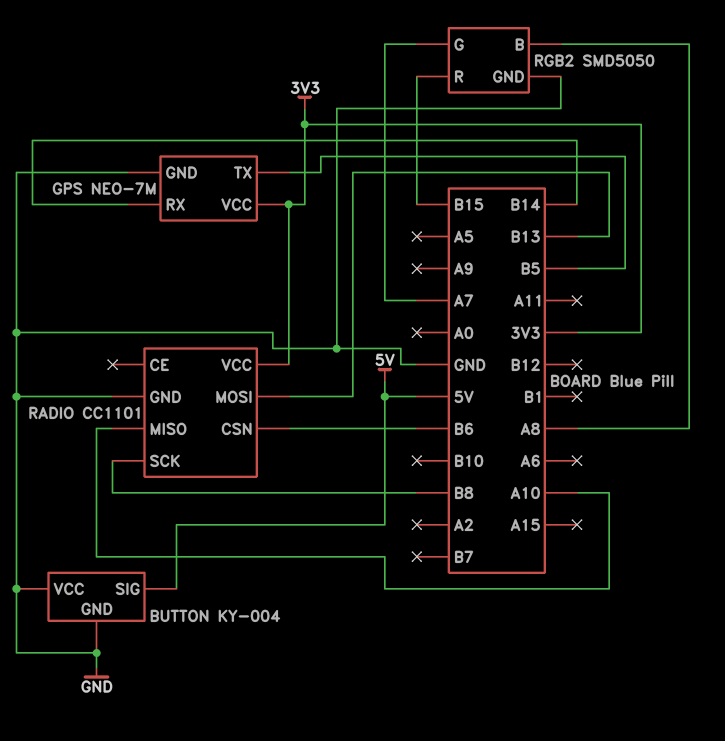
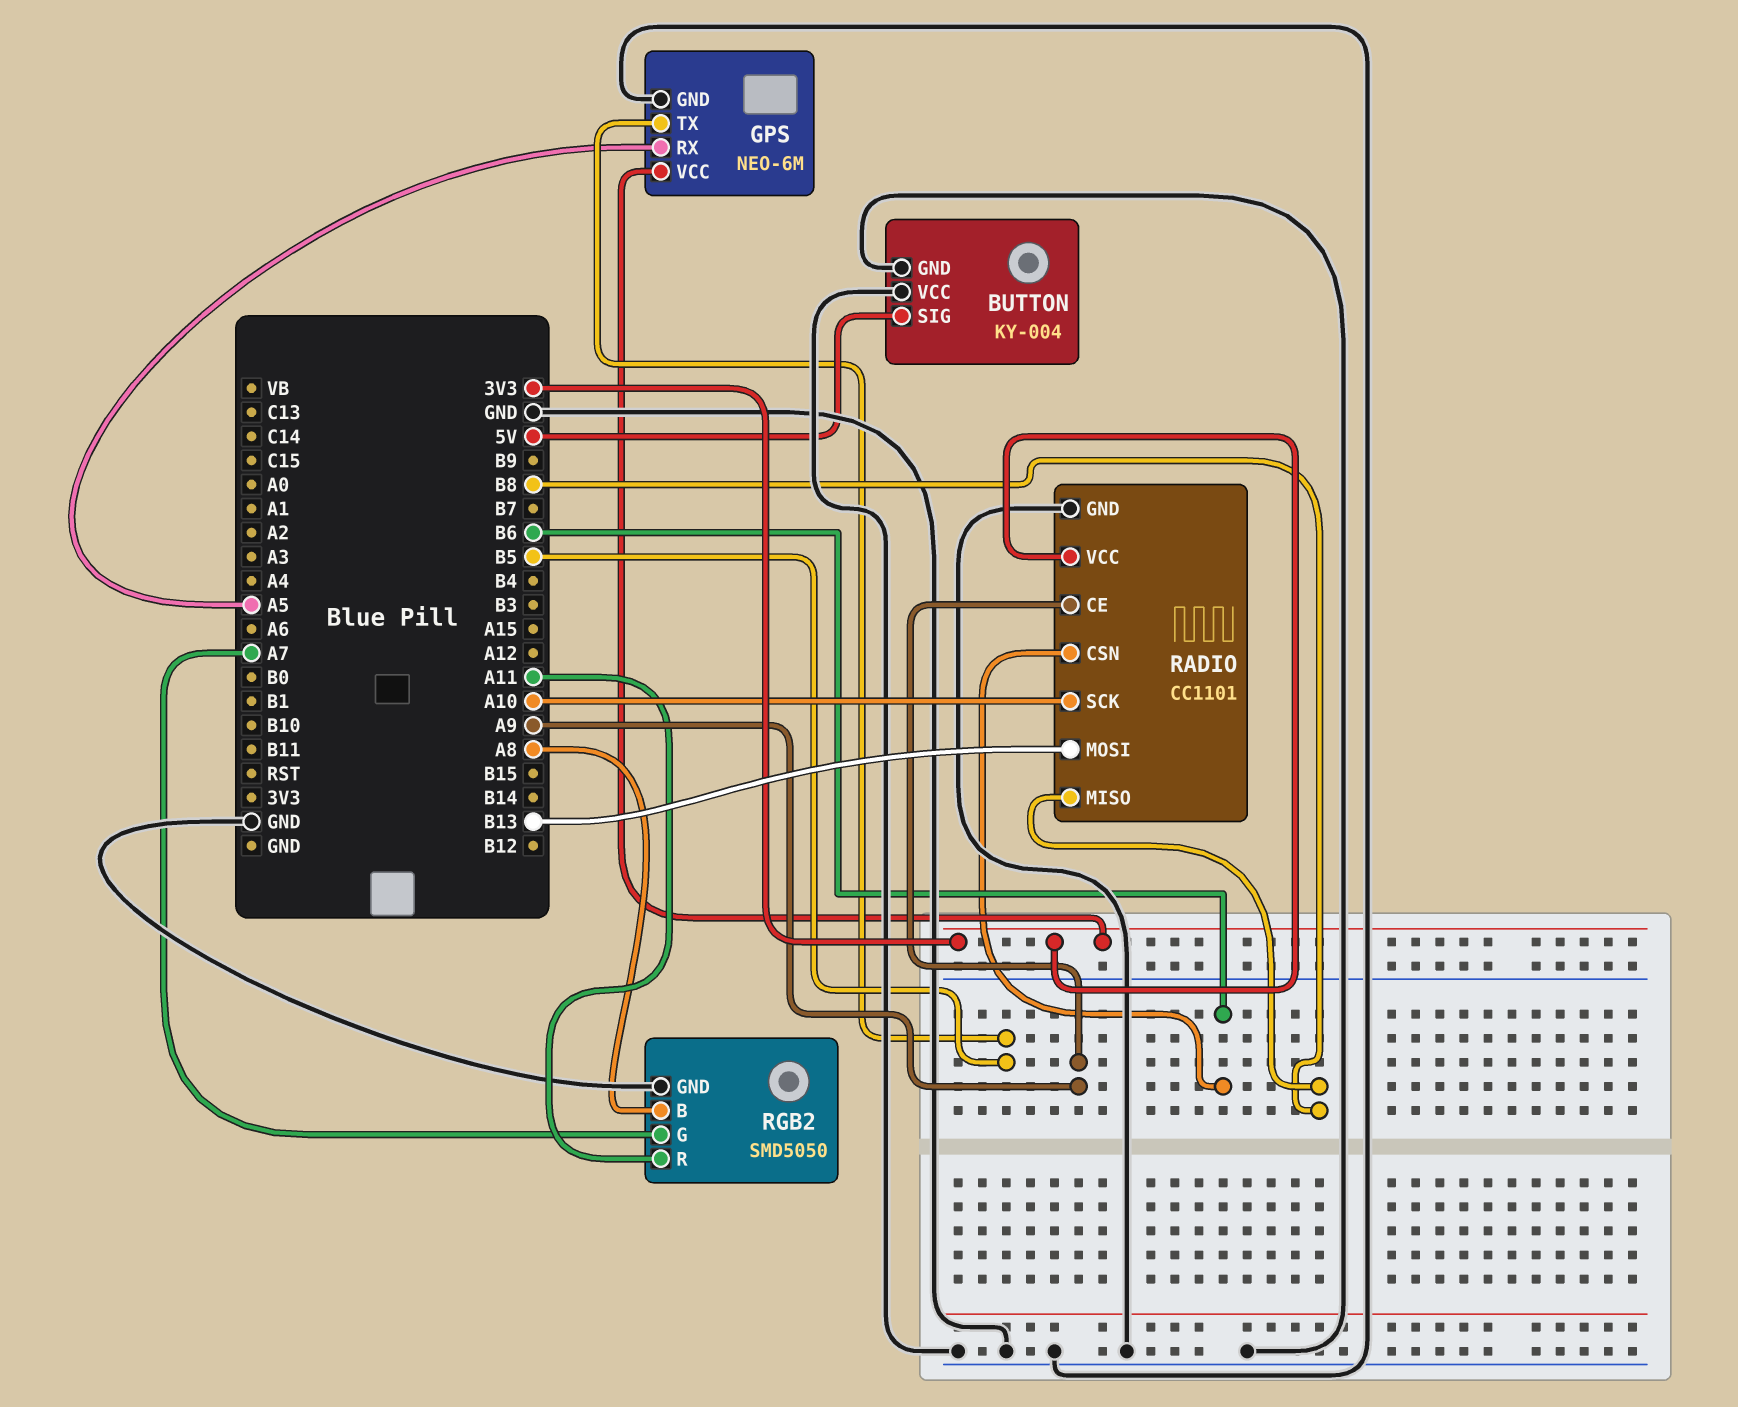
GPS: NEO-7M -> NEO-6M
GPS pin RX: B14 -> A5
RADIO pin CE: none -> A9
RADIO pin MISO: A10 -> B8
RADIO pin SCK: B8 -> A10
RGB2 pin R: B15 -> A11

